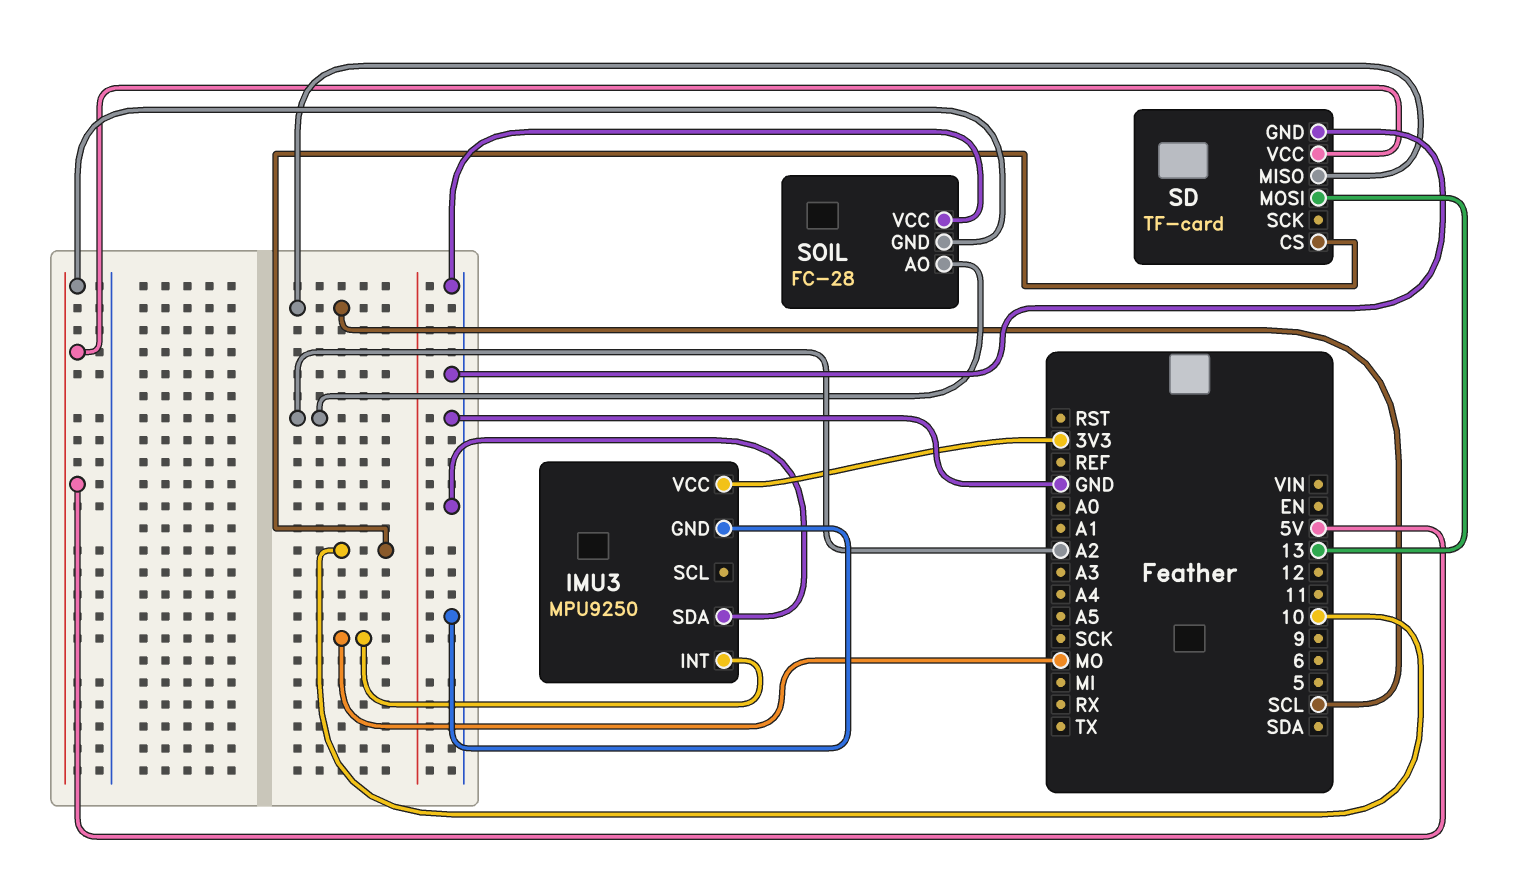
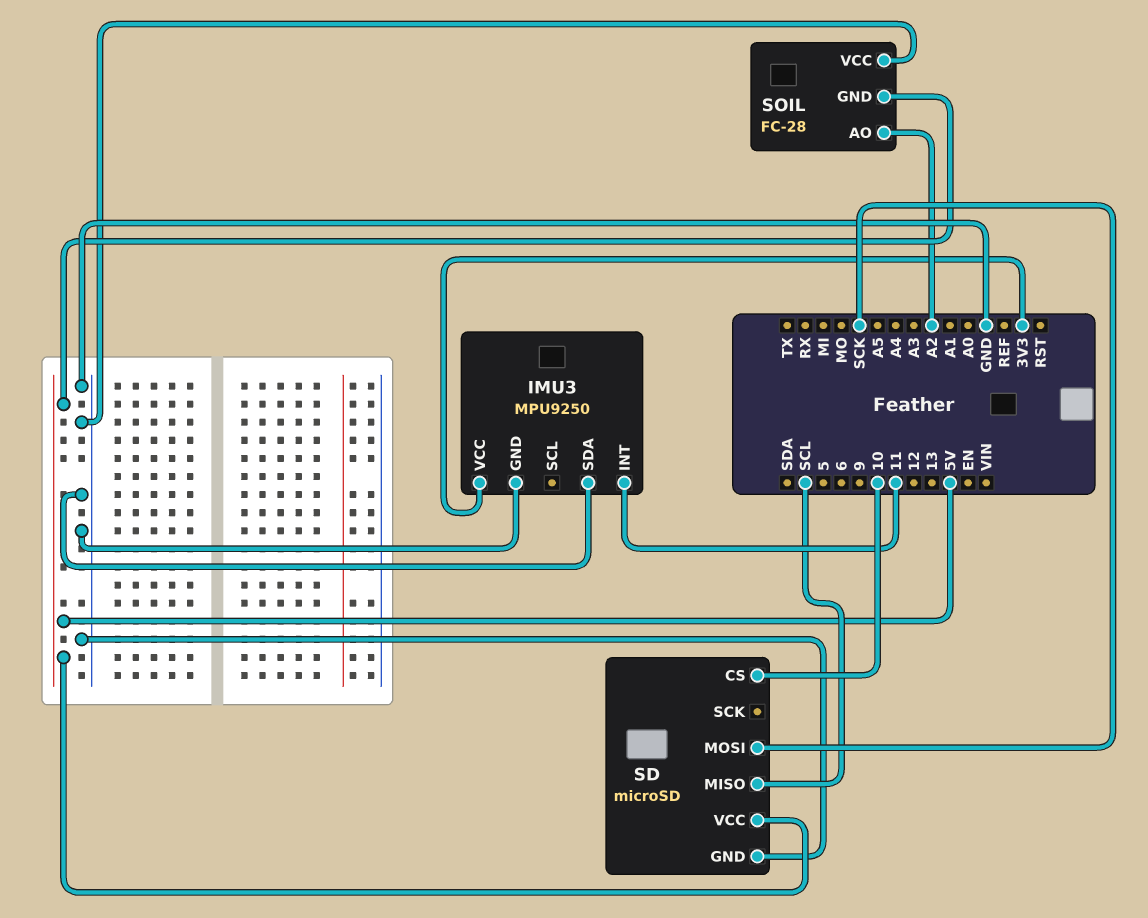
IMU3 pin INT: MO -> 11
SD: TF-card -> microSD
SD pin MOSI: 13 -> SCK

